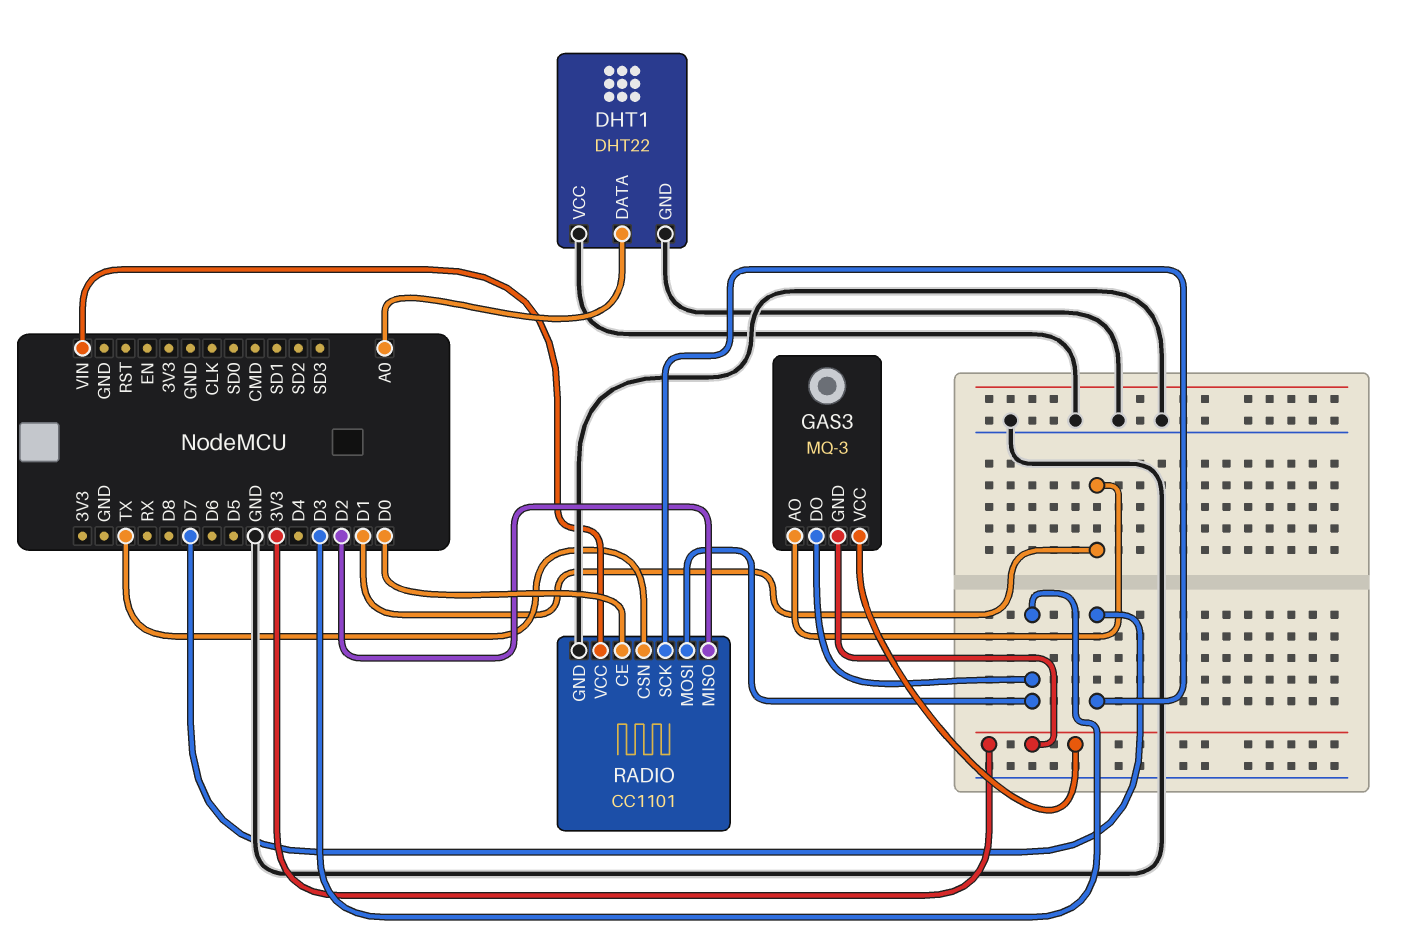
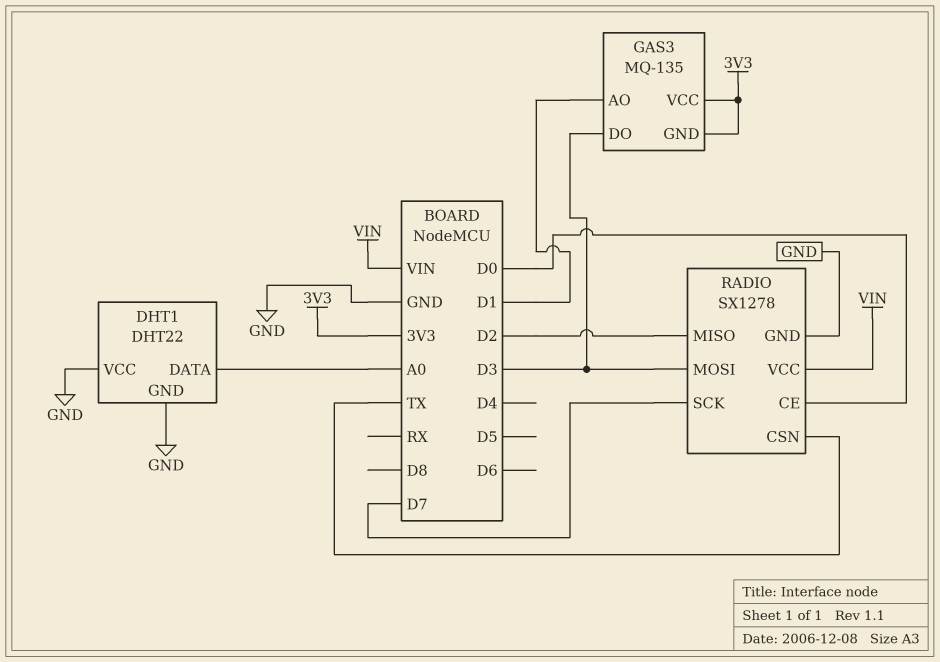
GAS3: MQ-3 -> MQ-135
RADIO: CC1101 -> SX1278

